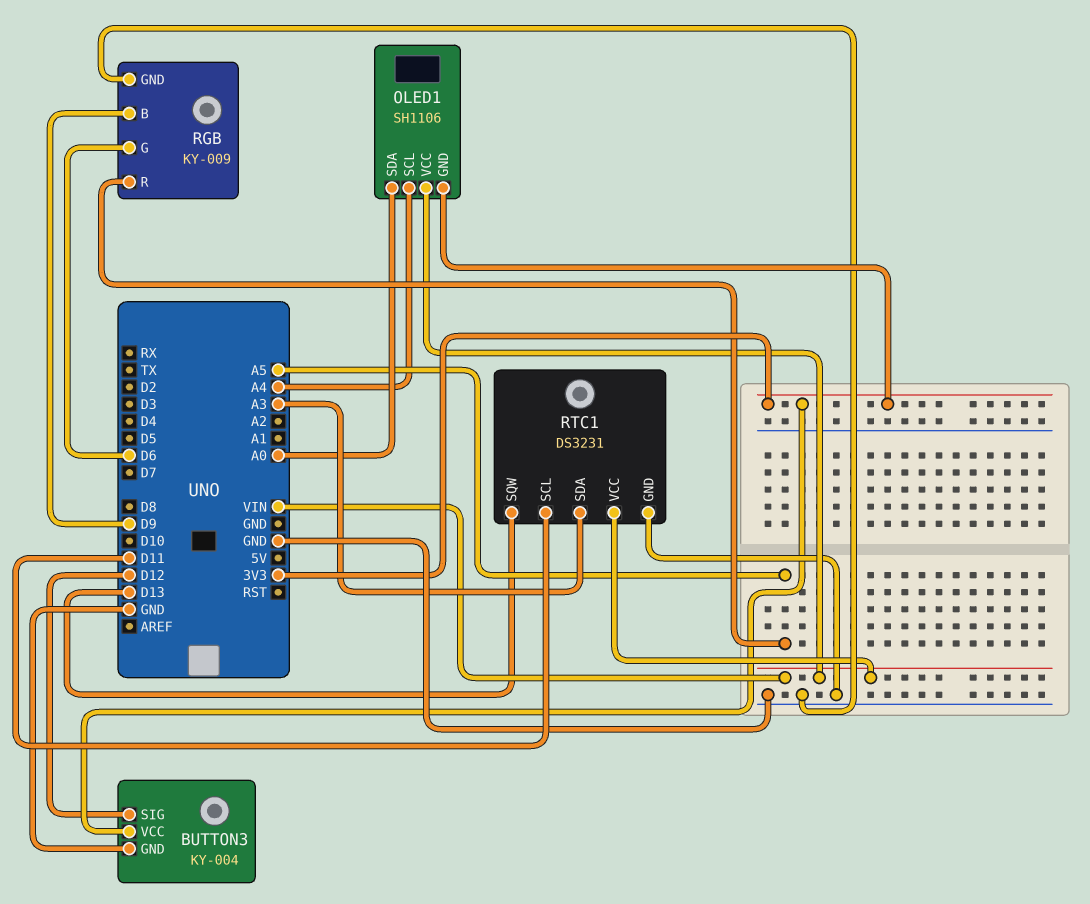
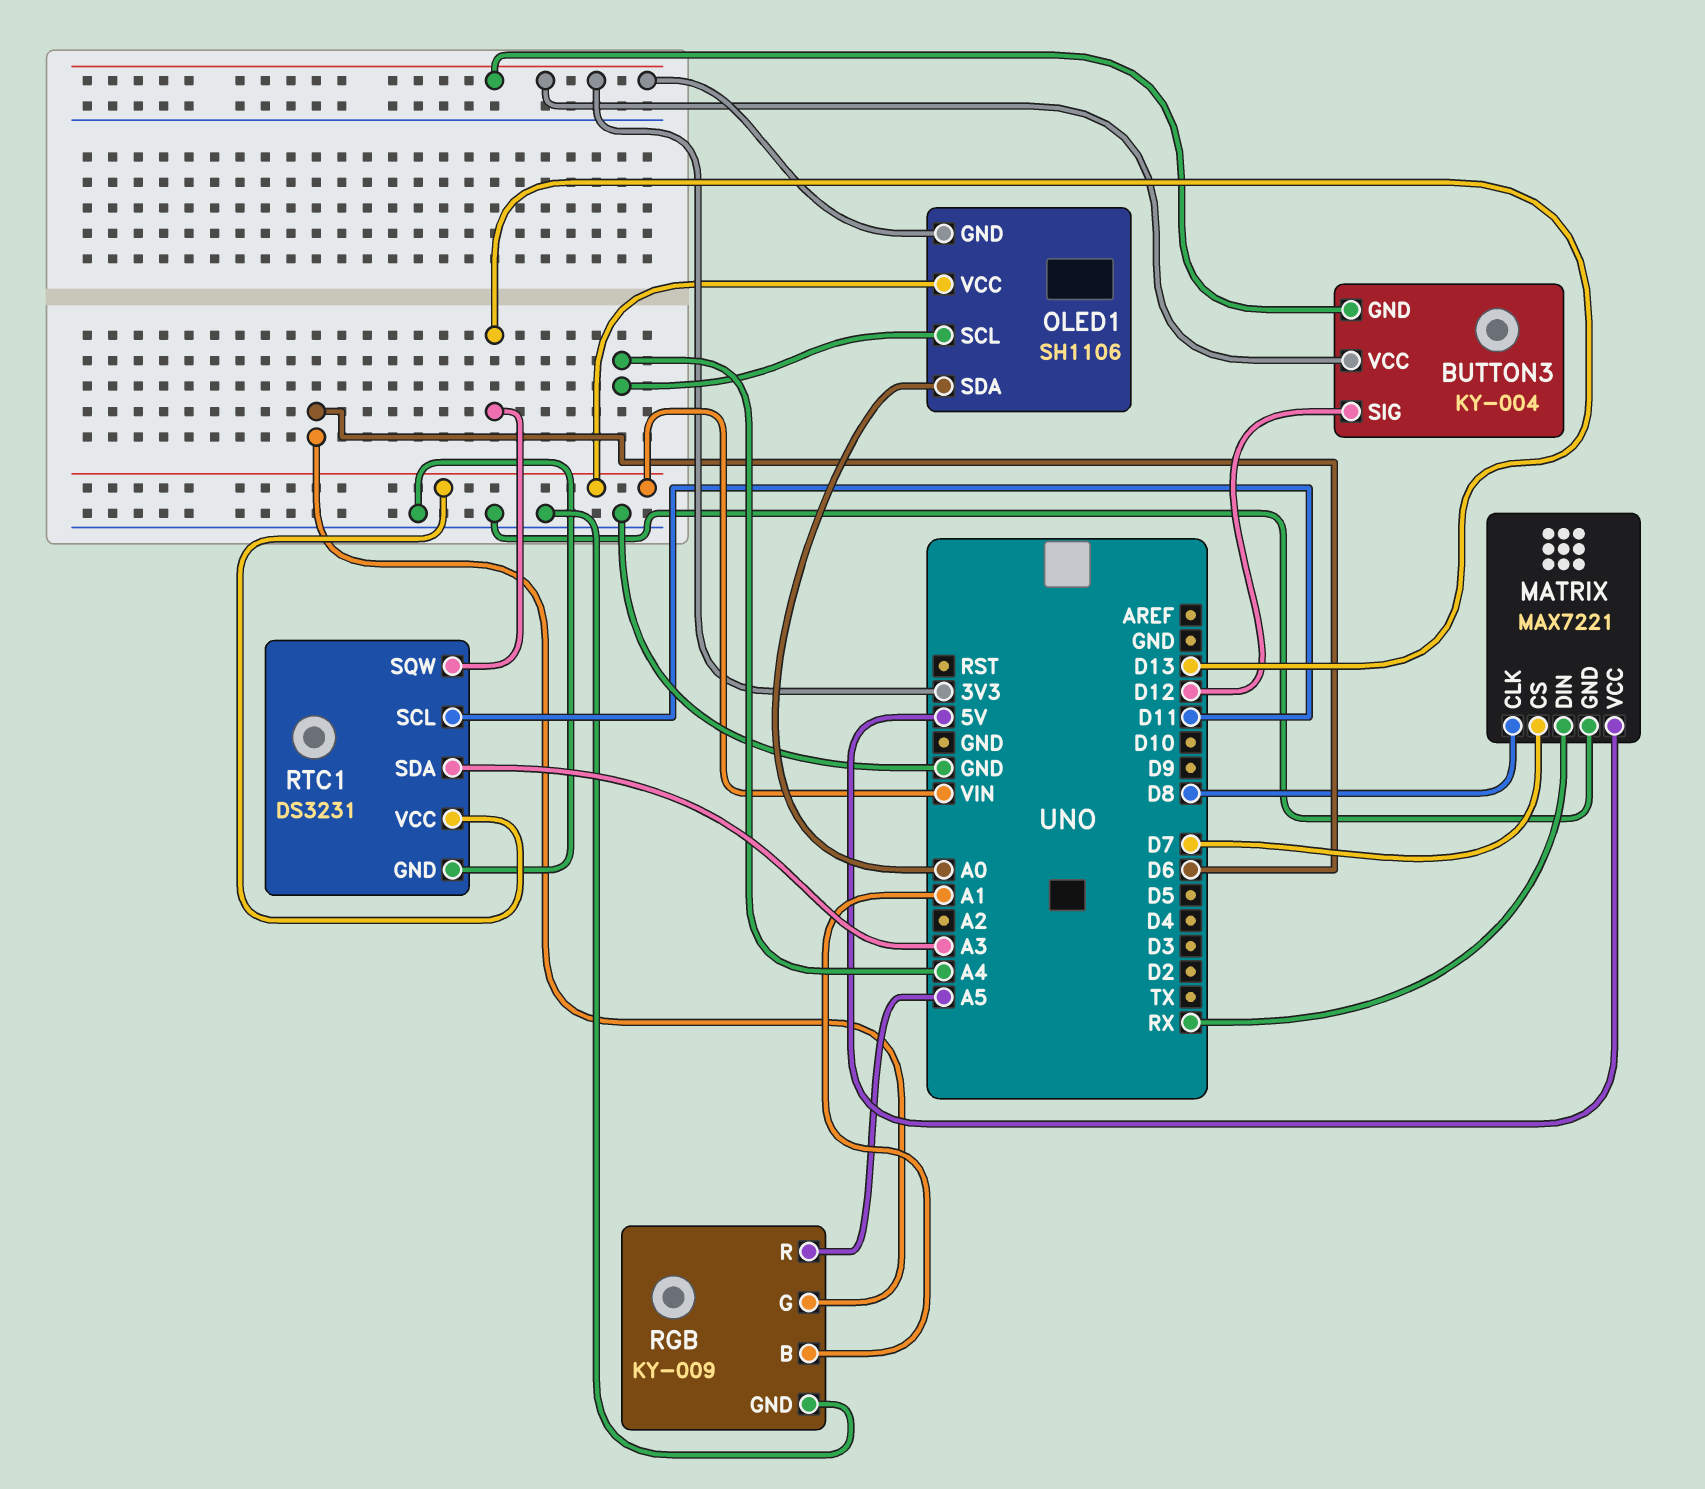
BUTTON3 pin GND: GND -> 3V3
MATRIX: none -> MAX7221
MATRIX pin CLK: none -> D8
MATRIX pin CS: none -> D7
MATRIX pin DIN: none -> RX
MATRIX pin GND: none -> GND
MATRIX pin VCC: none -> 5V
RGB pin B: D9 -> A1

